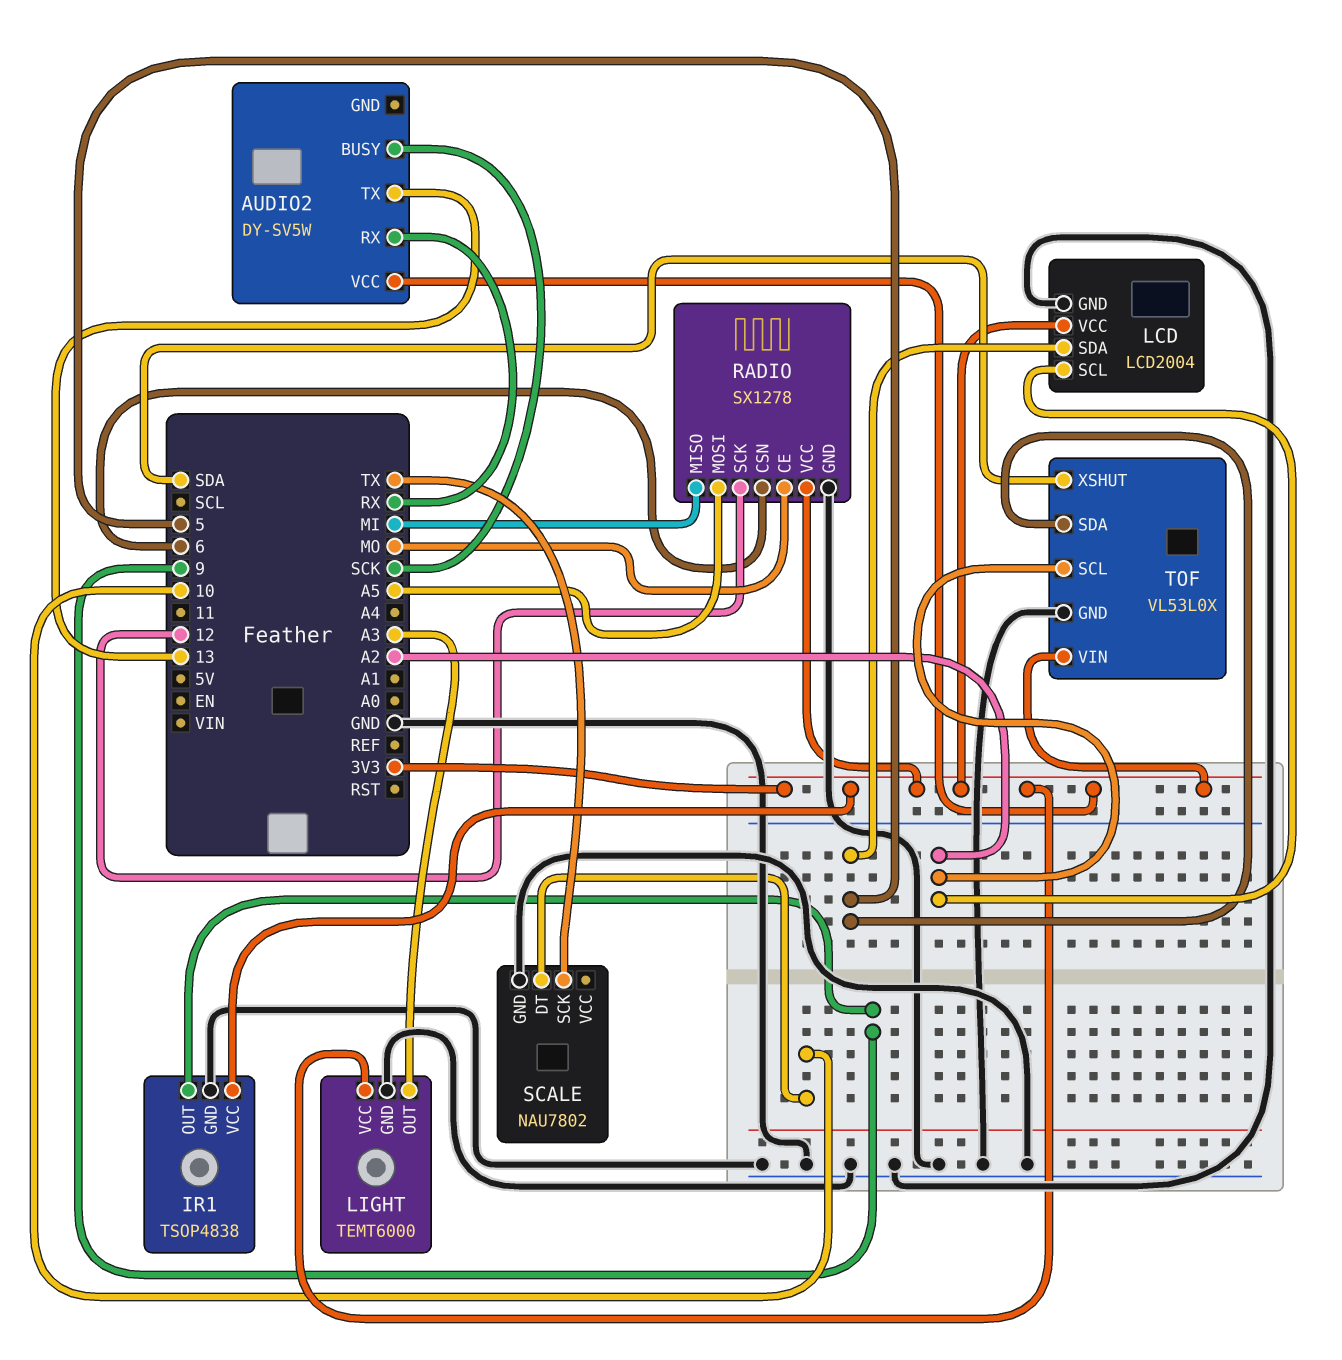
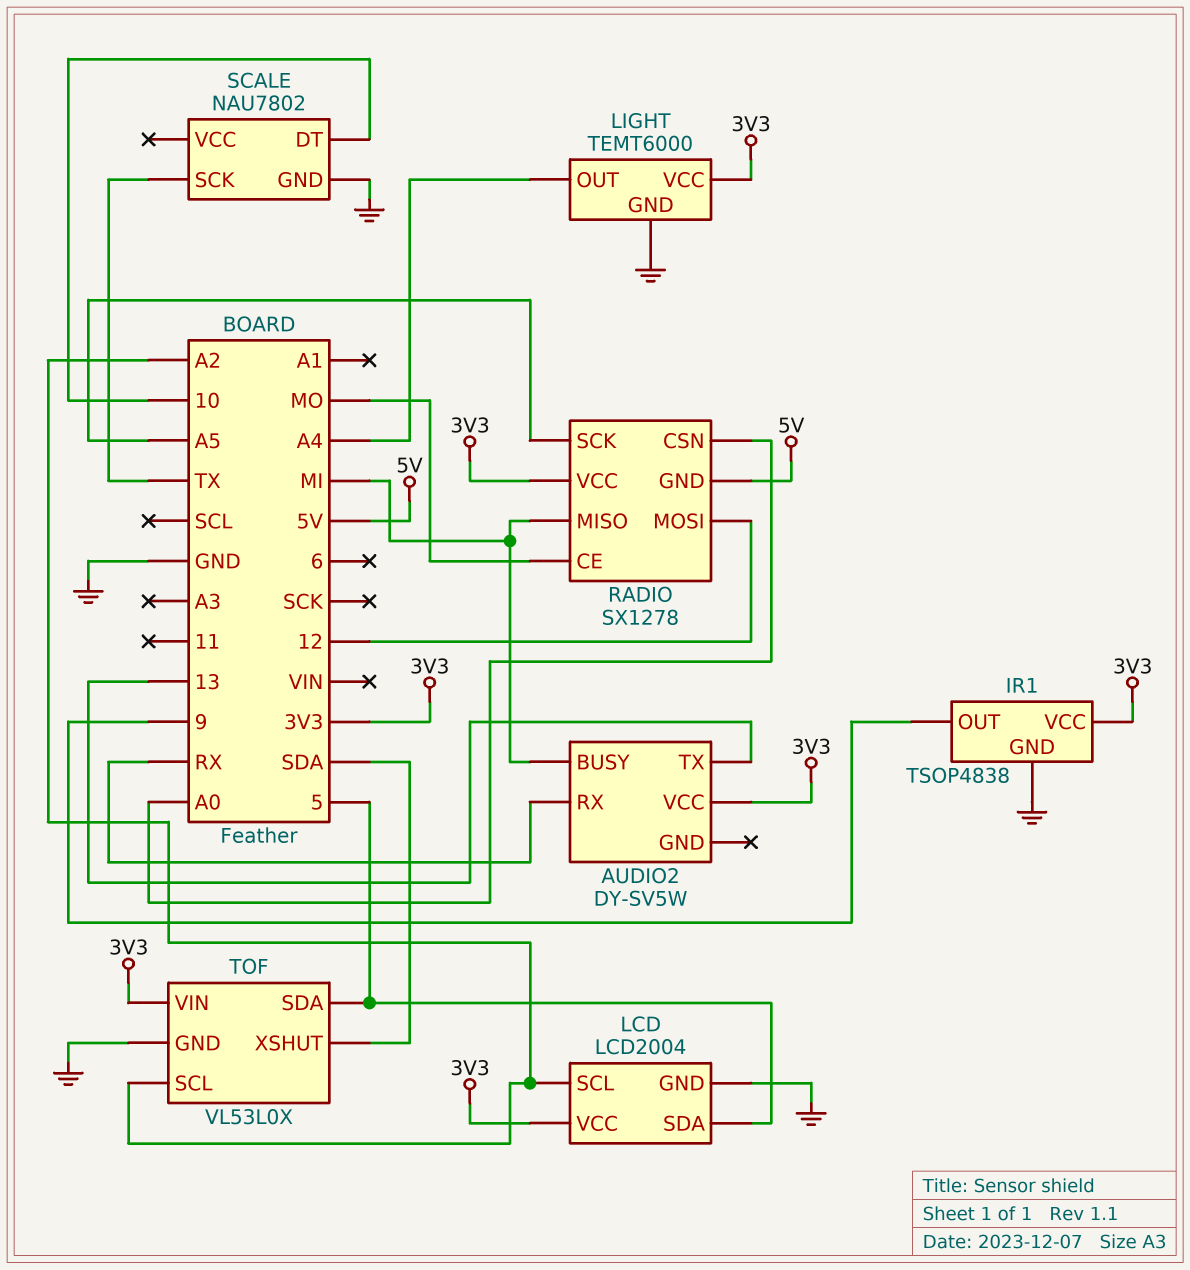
AUDIO2 pin BUSY: SCK -> MI
LIGHT pin OUT: A3 -> A4
RADIO pin CSN: 6 -> A0
RADIO pin GND: GND -> 5V
RADIO pin MOSI: A5 -> 12
RADIO pin SCK: 12 -> A5

